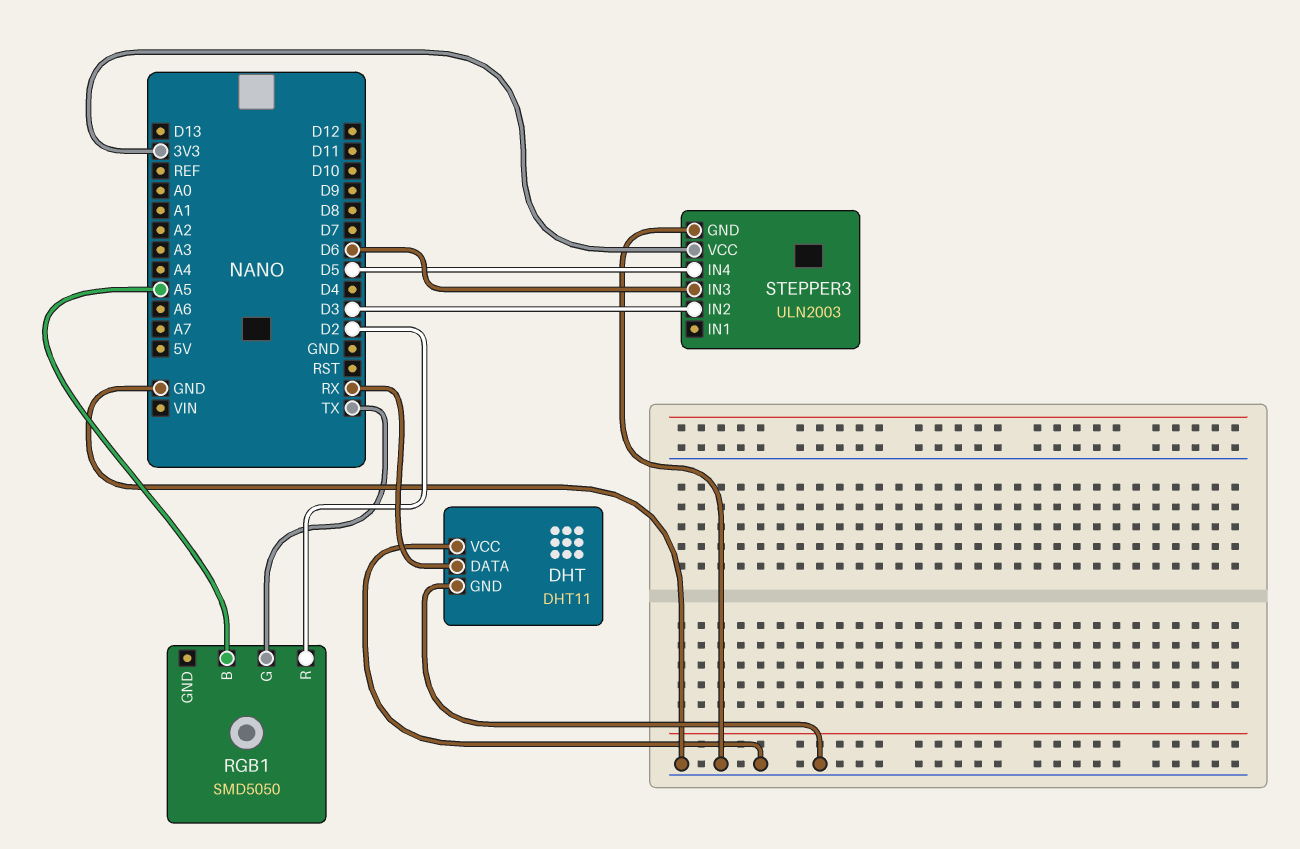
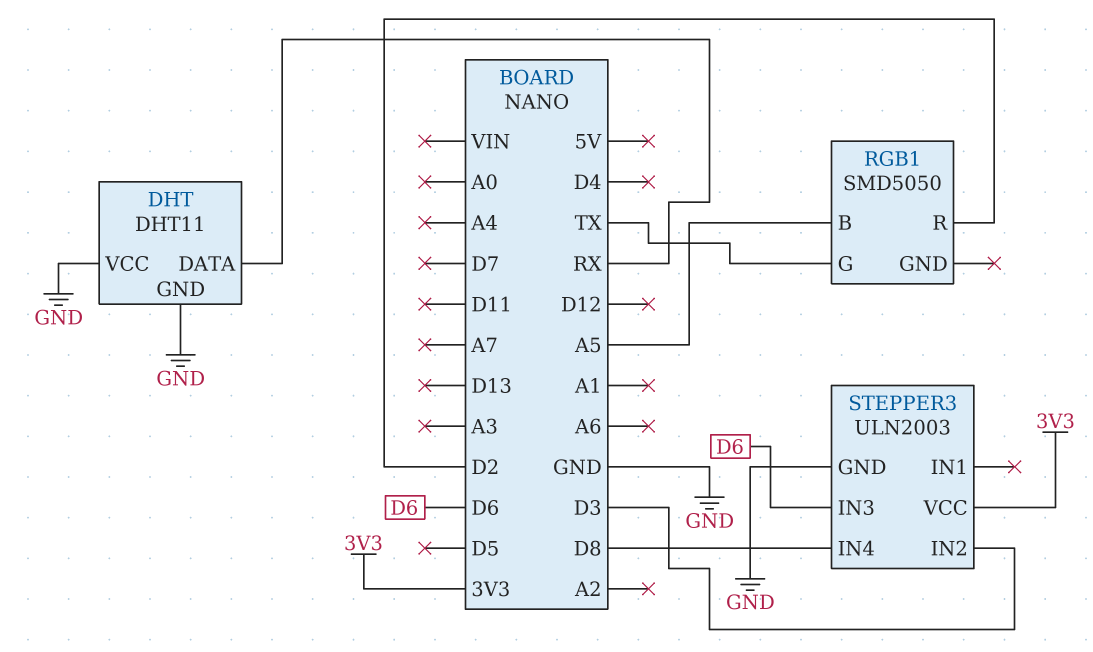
STEPPER3 pin IN4: D5 -> D8

